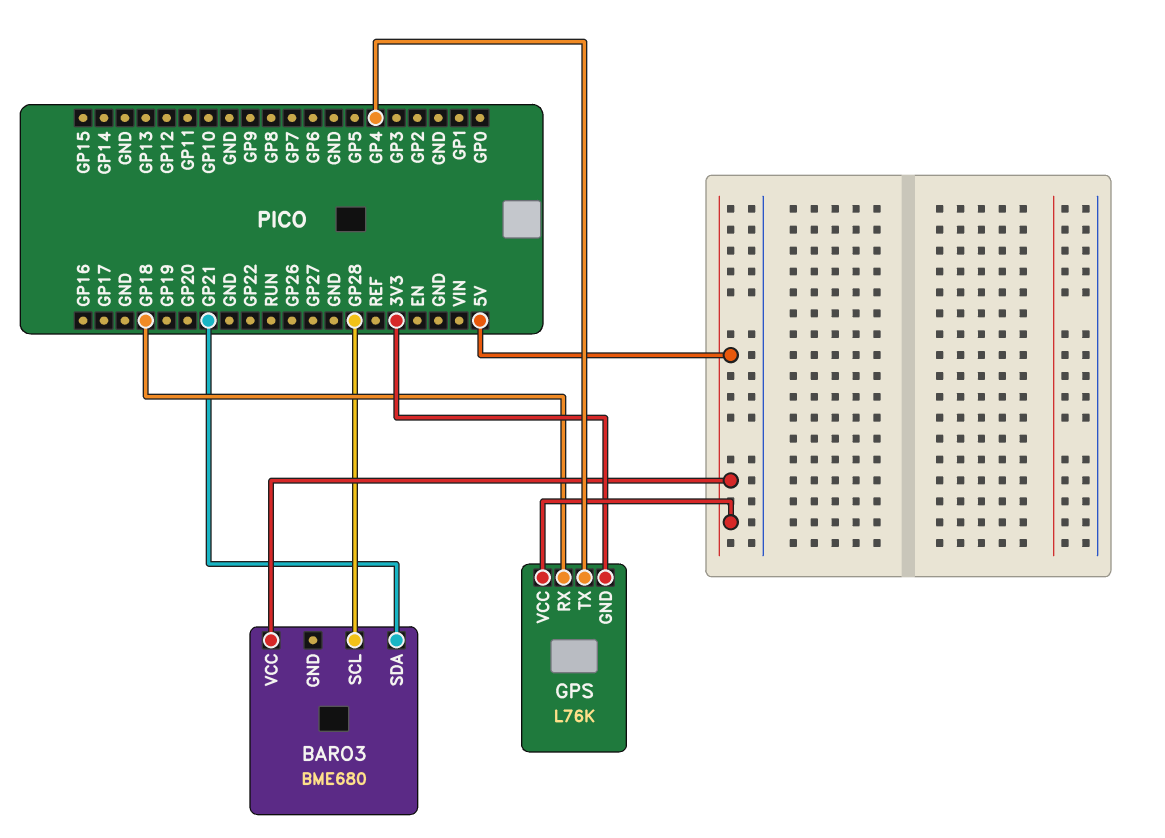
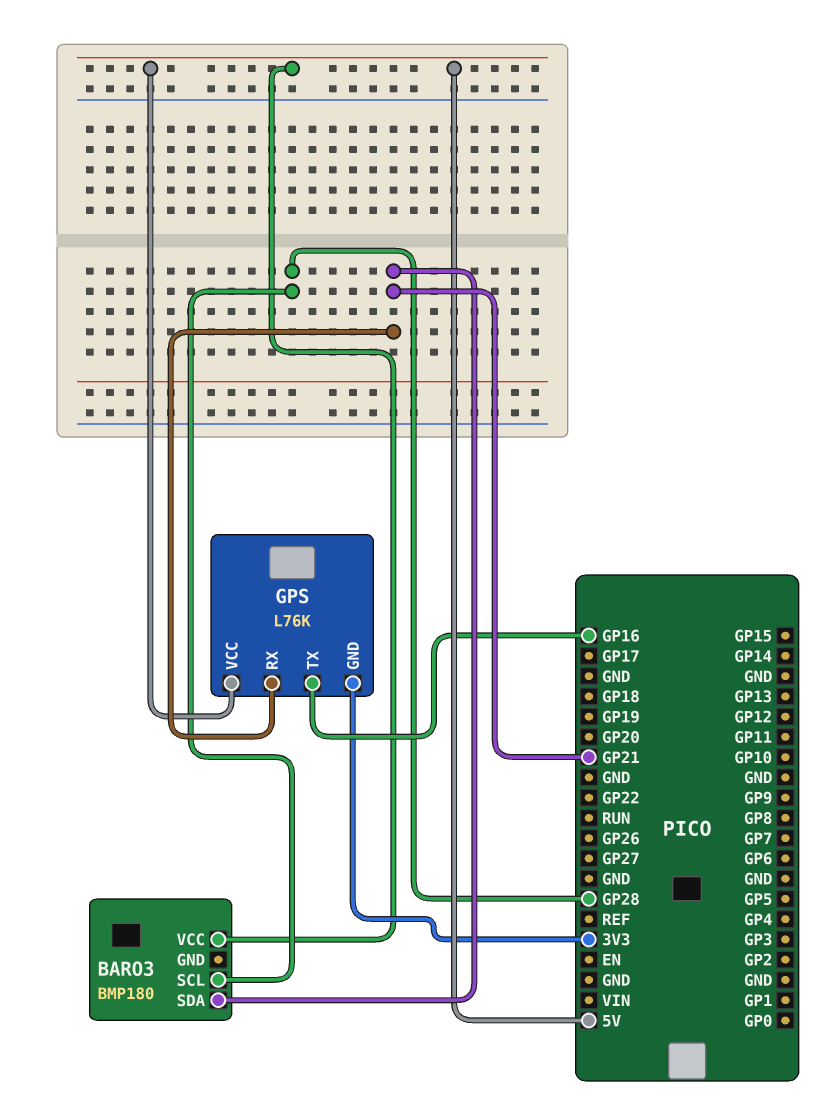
BARO3: BME680 -> BMP180
GPS pin RX: GP18 -> GP21
GPS pin TX: GP4 -> GP16

